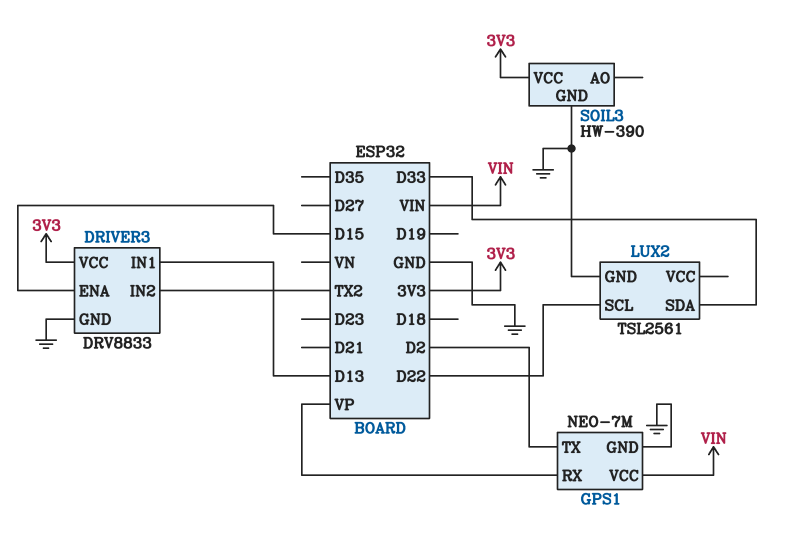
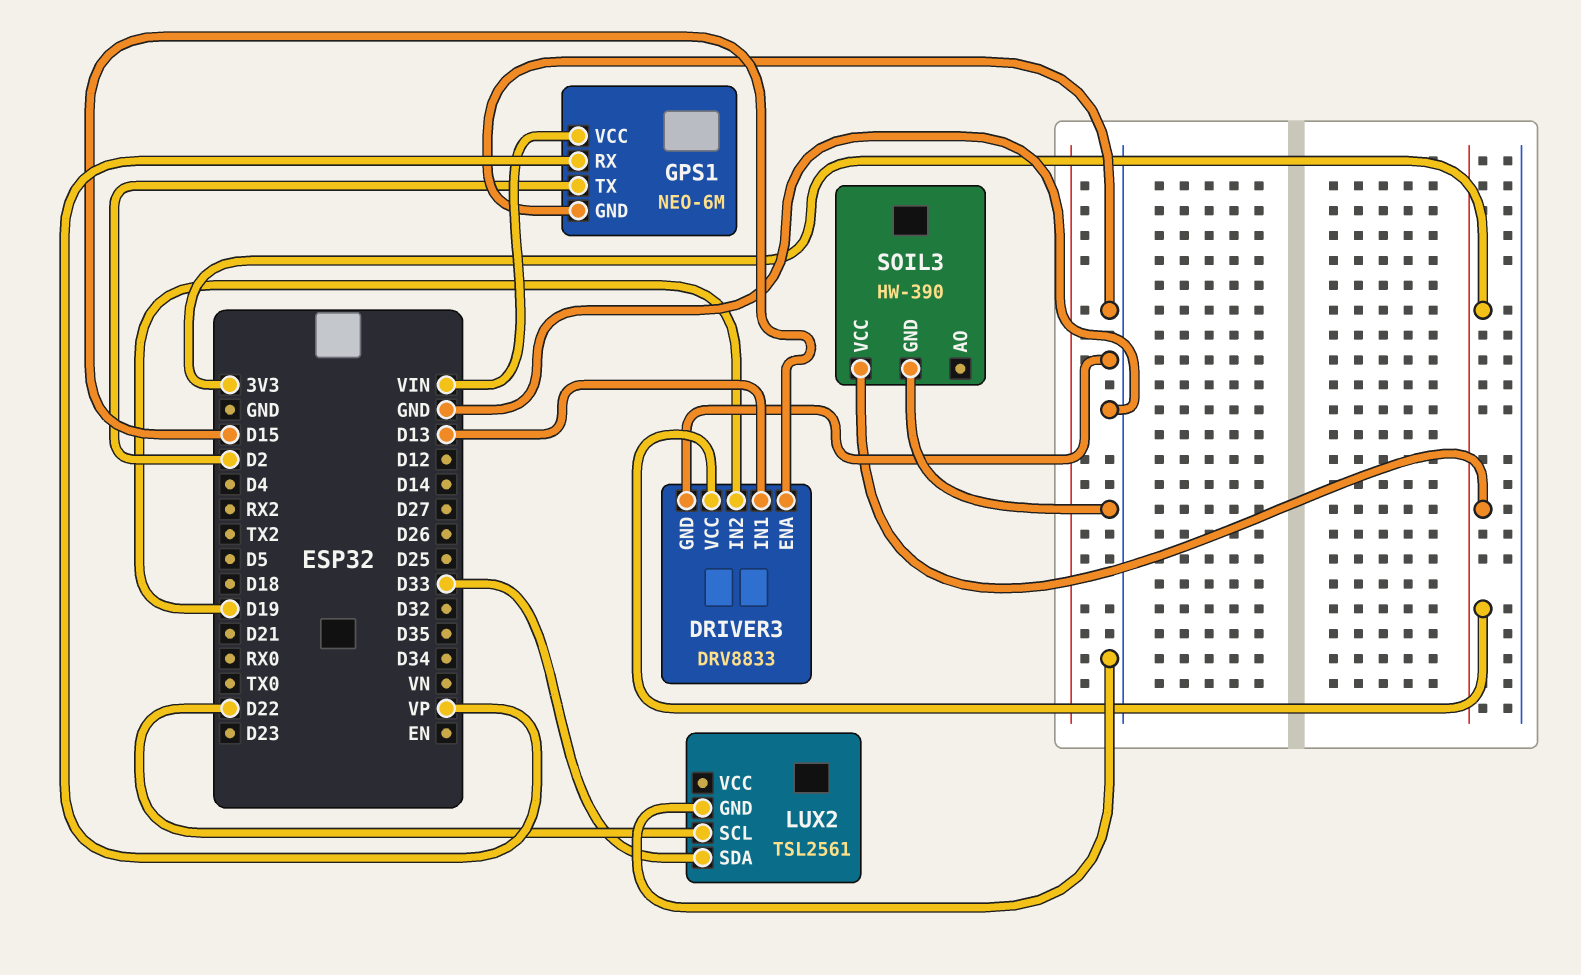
DRIVER3 pin IN2: TX2 -> D19
GPS1: NEO-7M -> NEO-6M

